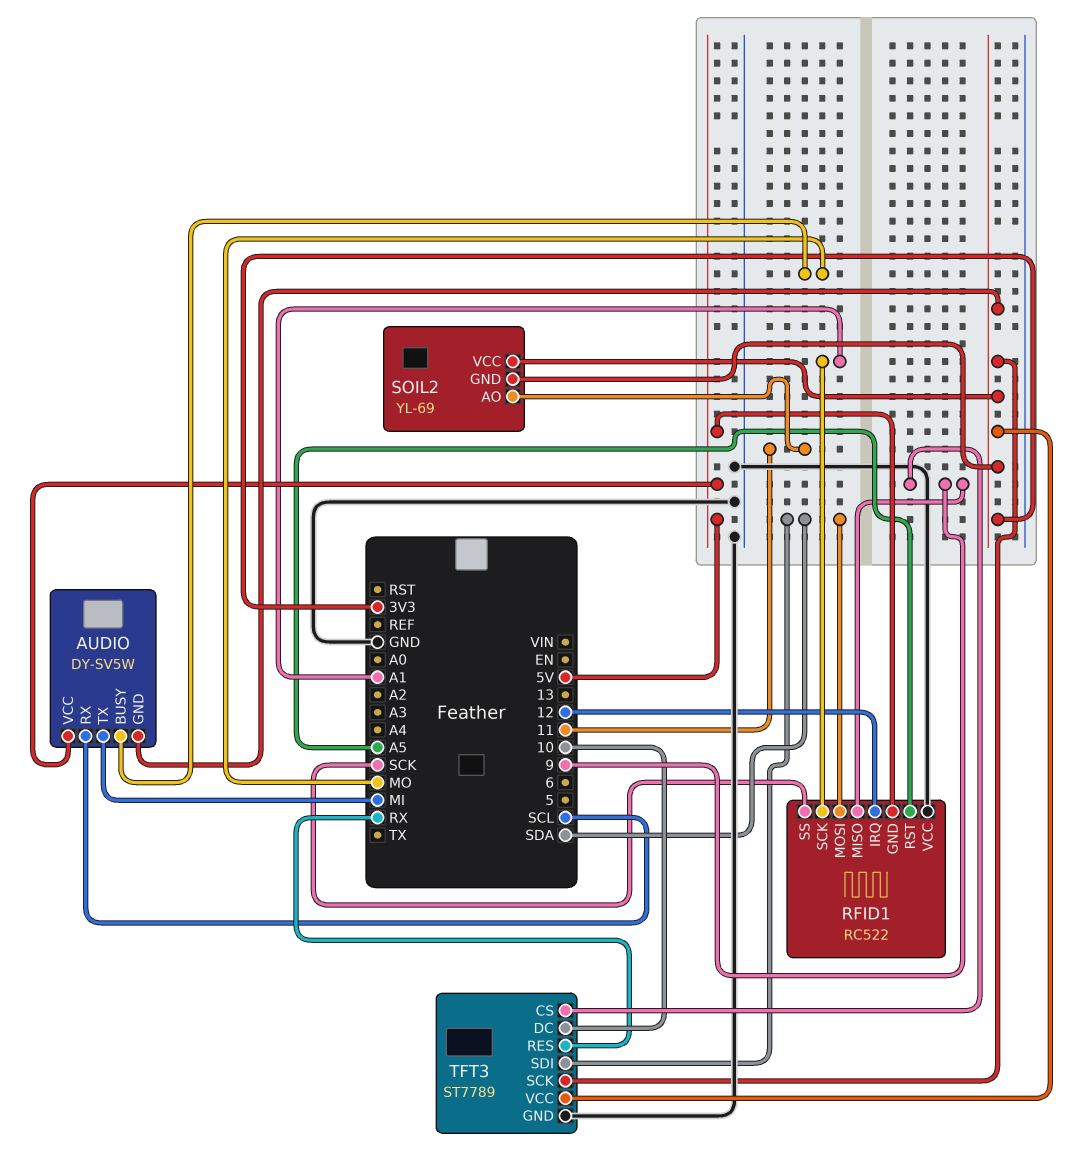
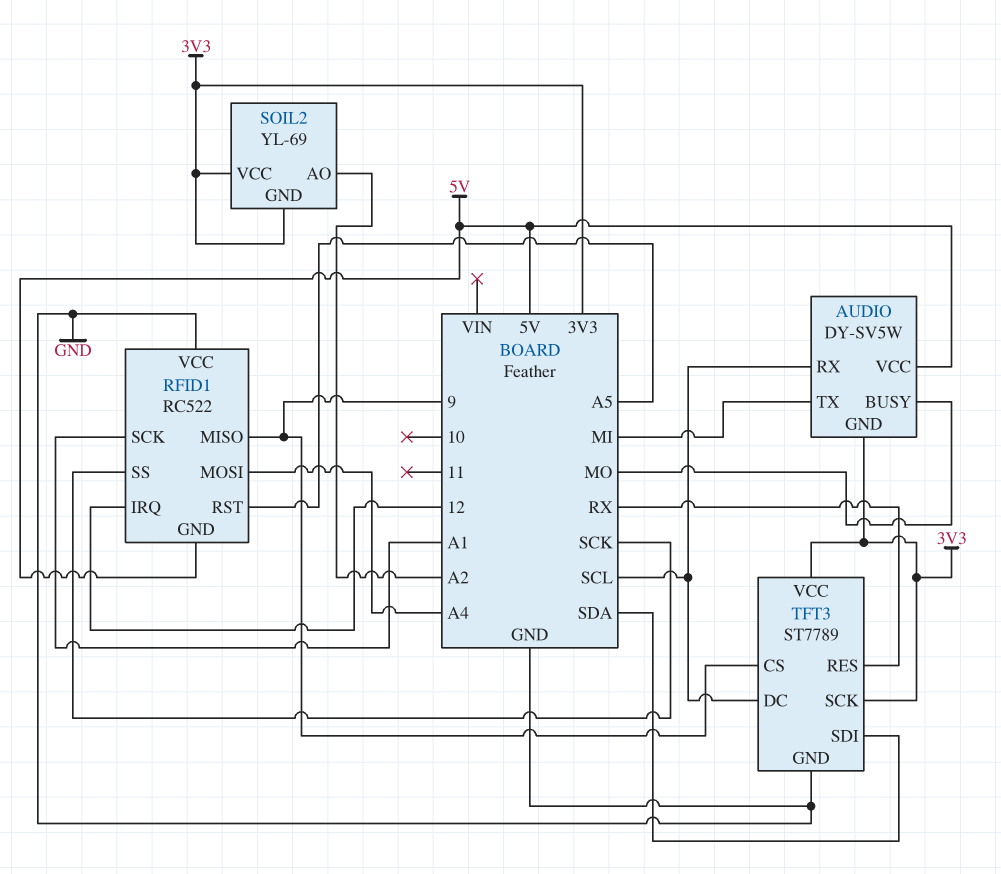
RFID1 pin MOSI: SDA -> A4
SOIL2 pin AO: 11 -> A2
TFT3 pin DC: 10 -> SCL

